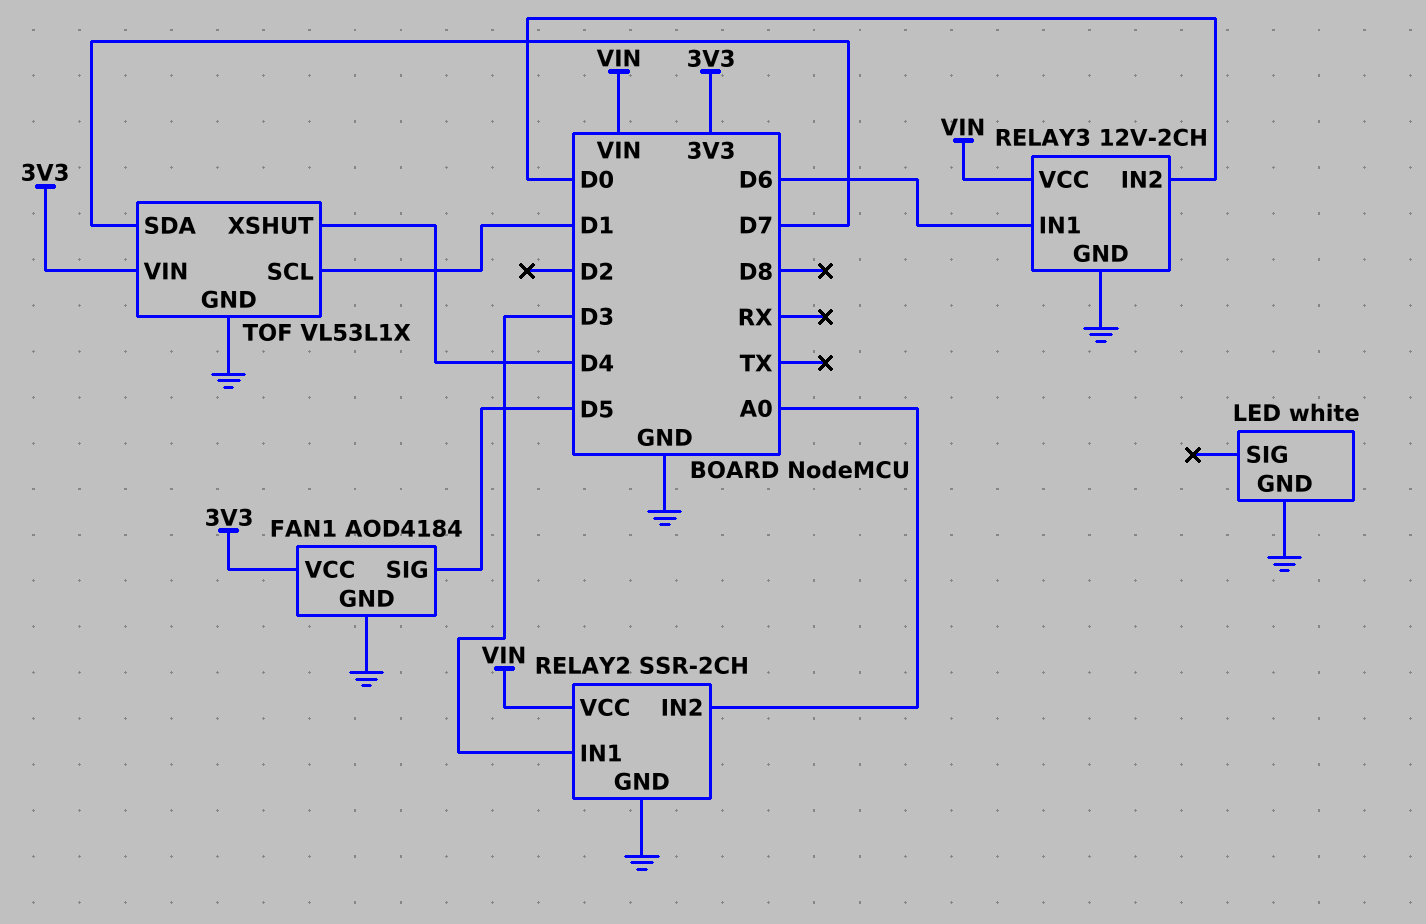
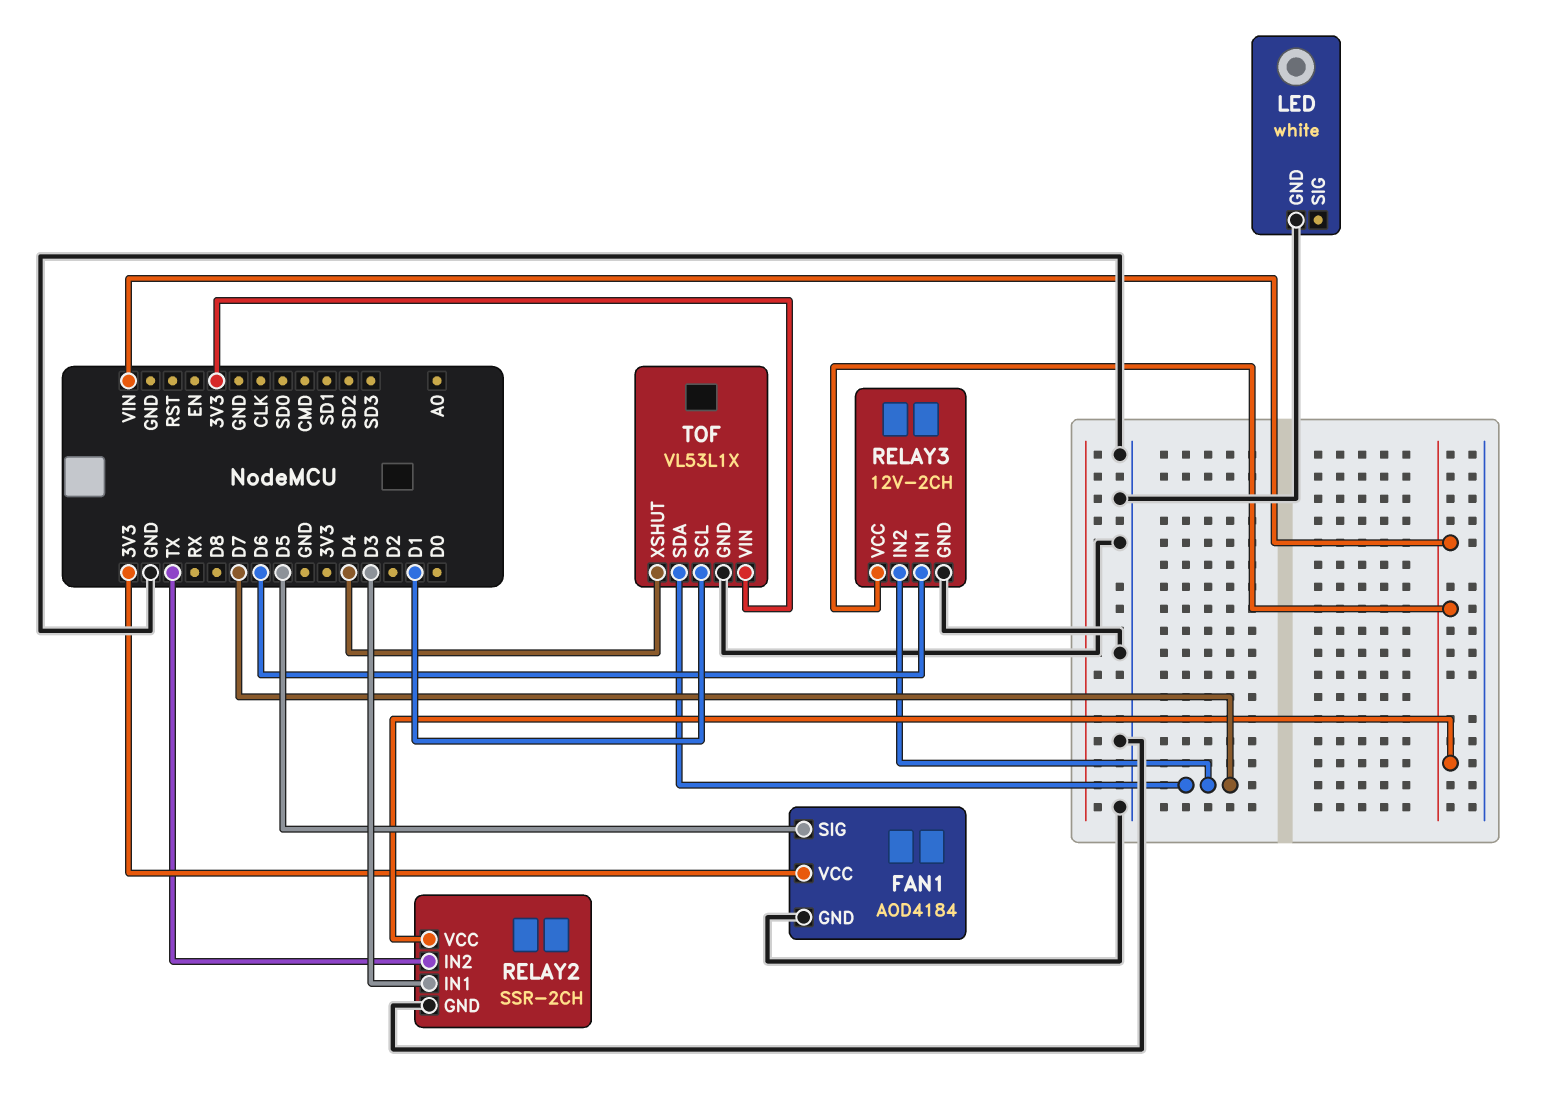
RELAY2 pin IN2: A0 -> TX
RELAY3 pin IN2: D0 -> D7

